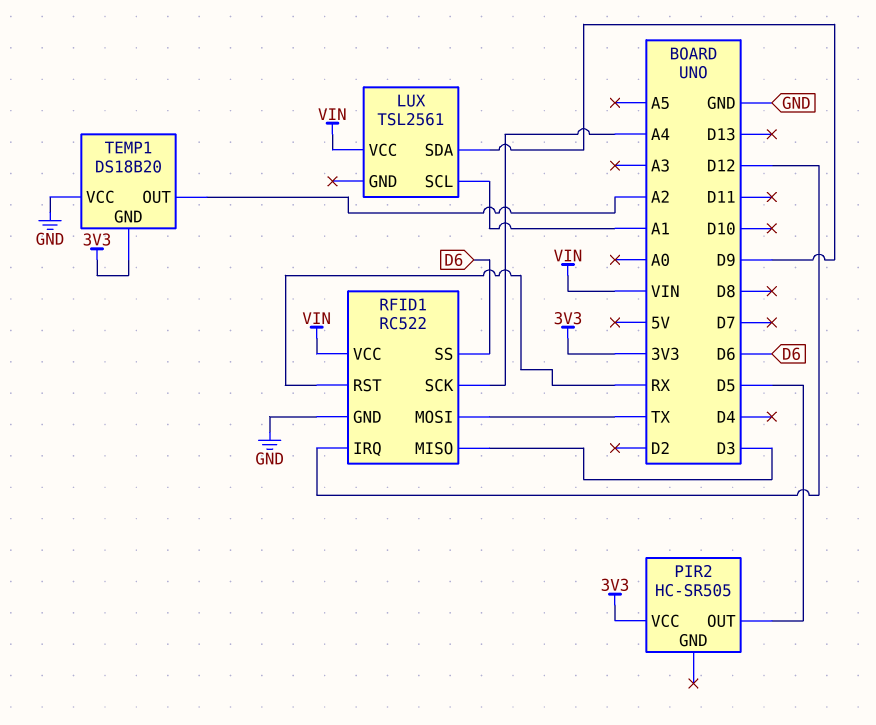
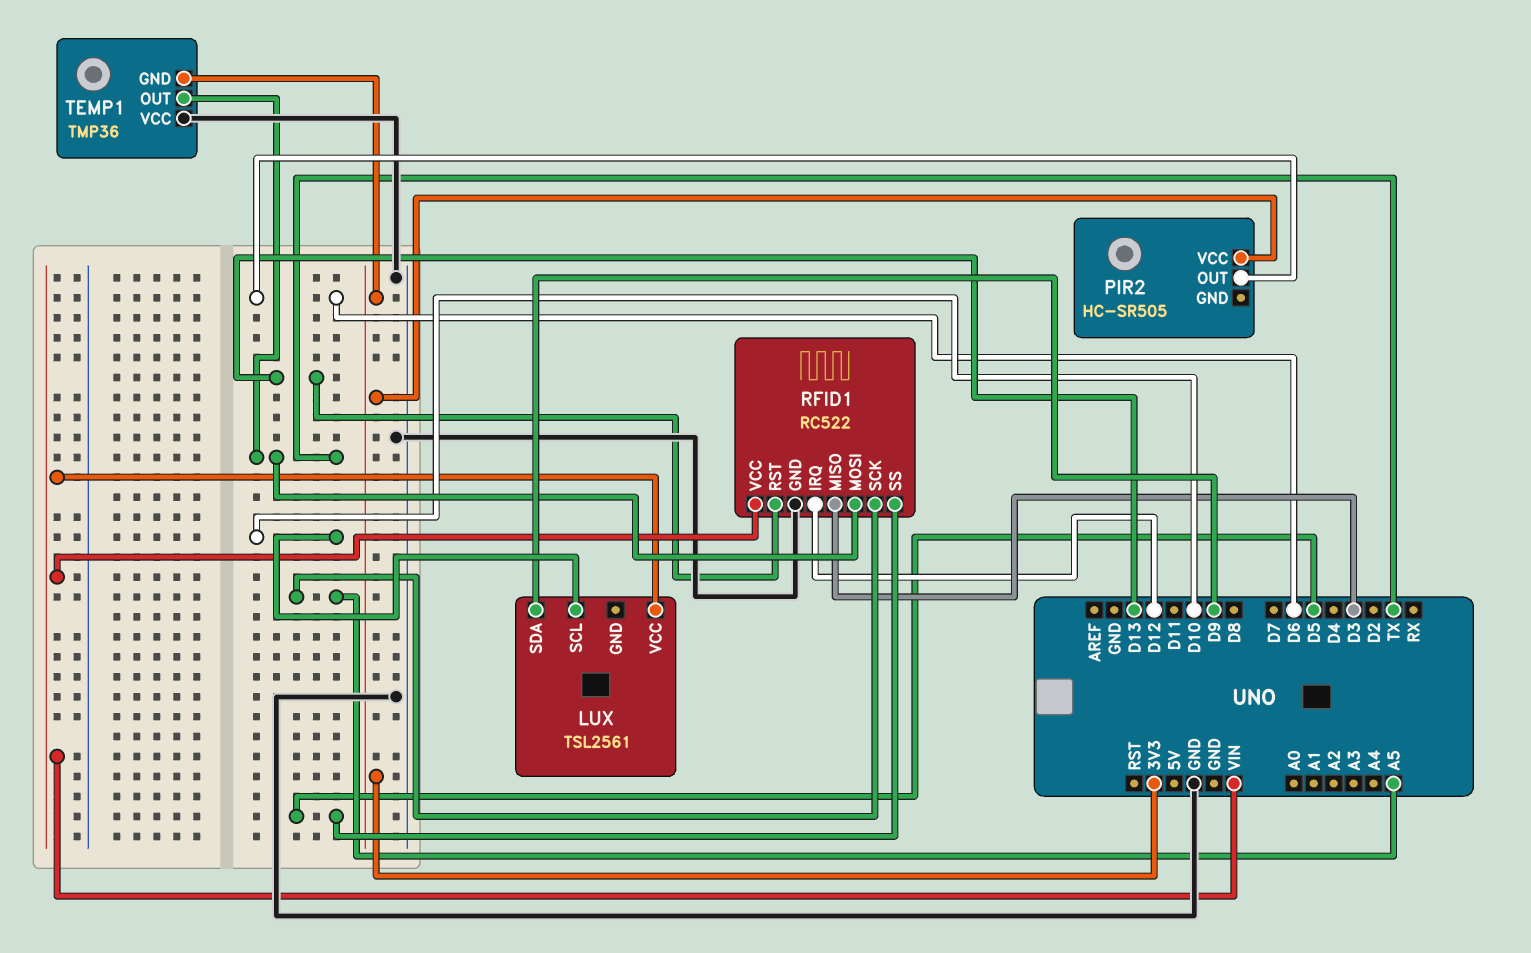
LUX pin SCL: A1 -> D10
PIR2 pin OUT: D5 -> D6
RFID1 pin RST: RX -> D13
RFID1 pin SCK: A4 -> A5
RFID1 pin SS: D6 -> D5
TEMP1: DS18B20 -> TMP36
TEMP1 pin OUT: A2 -> TX

